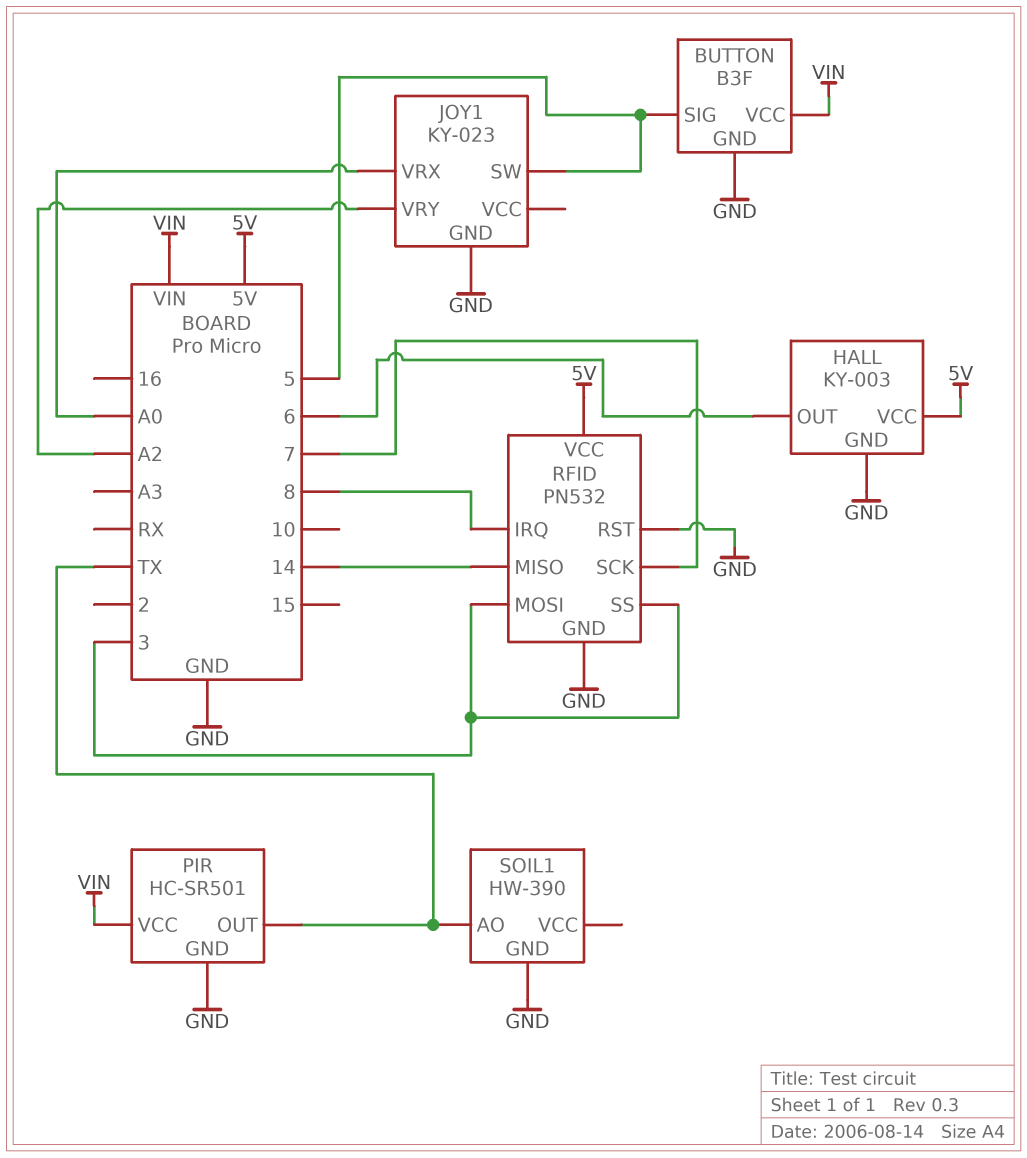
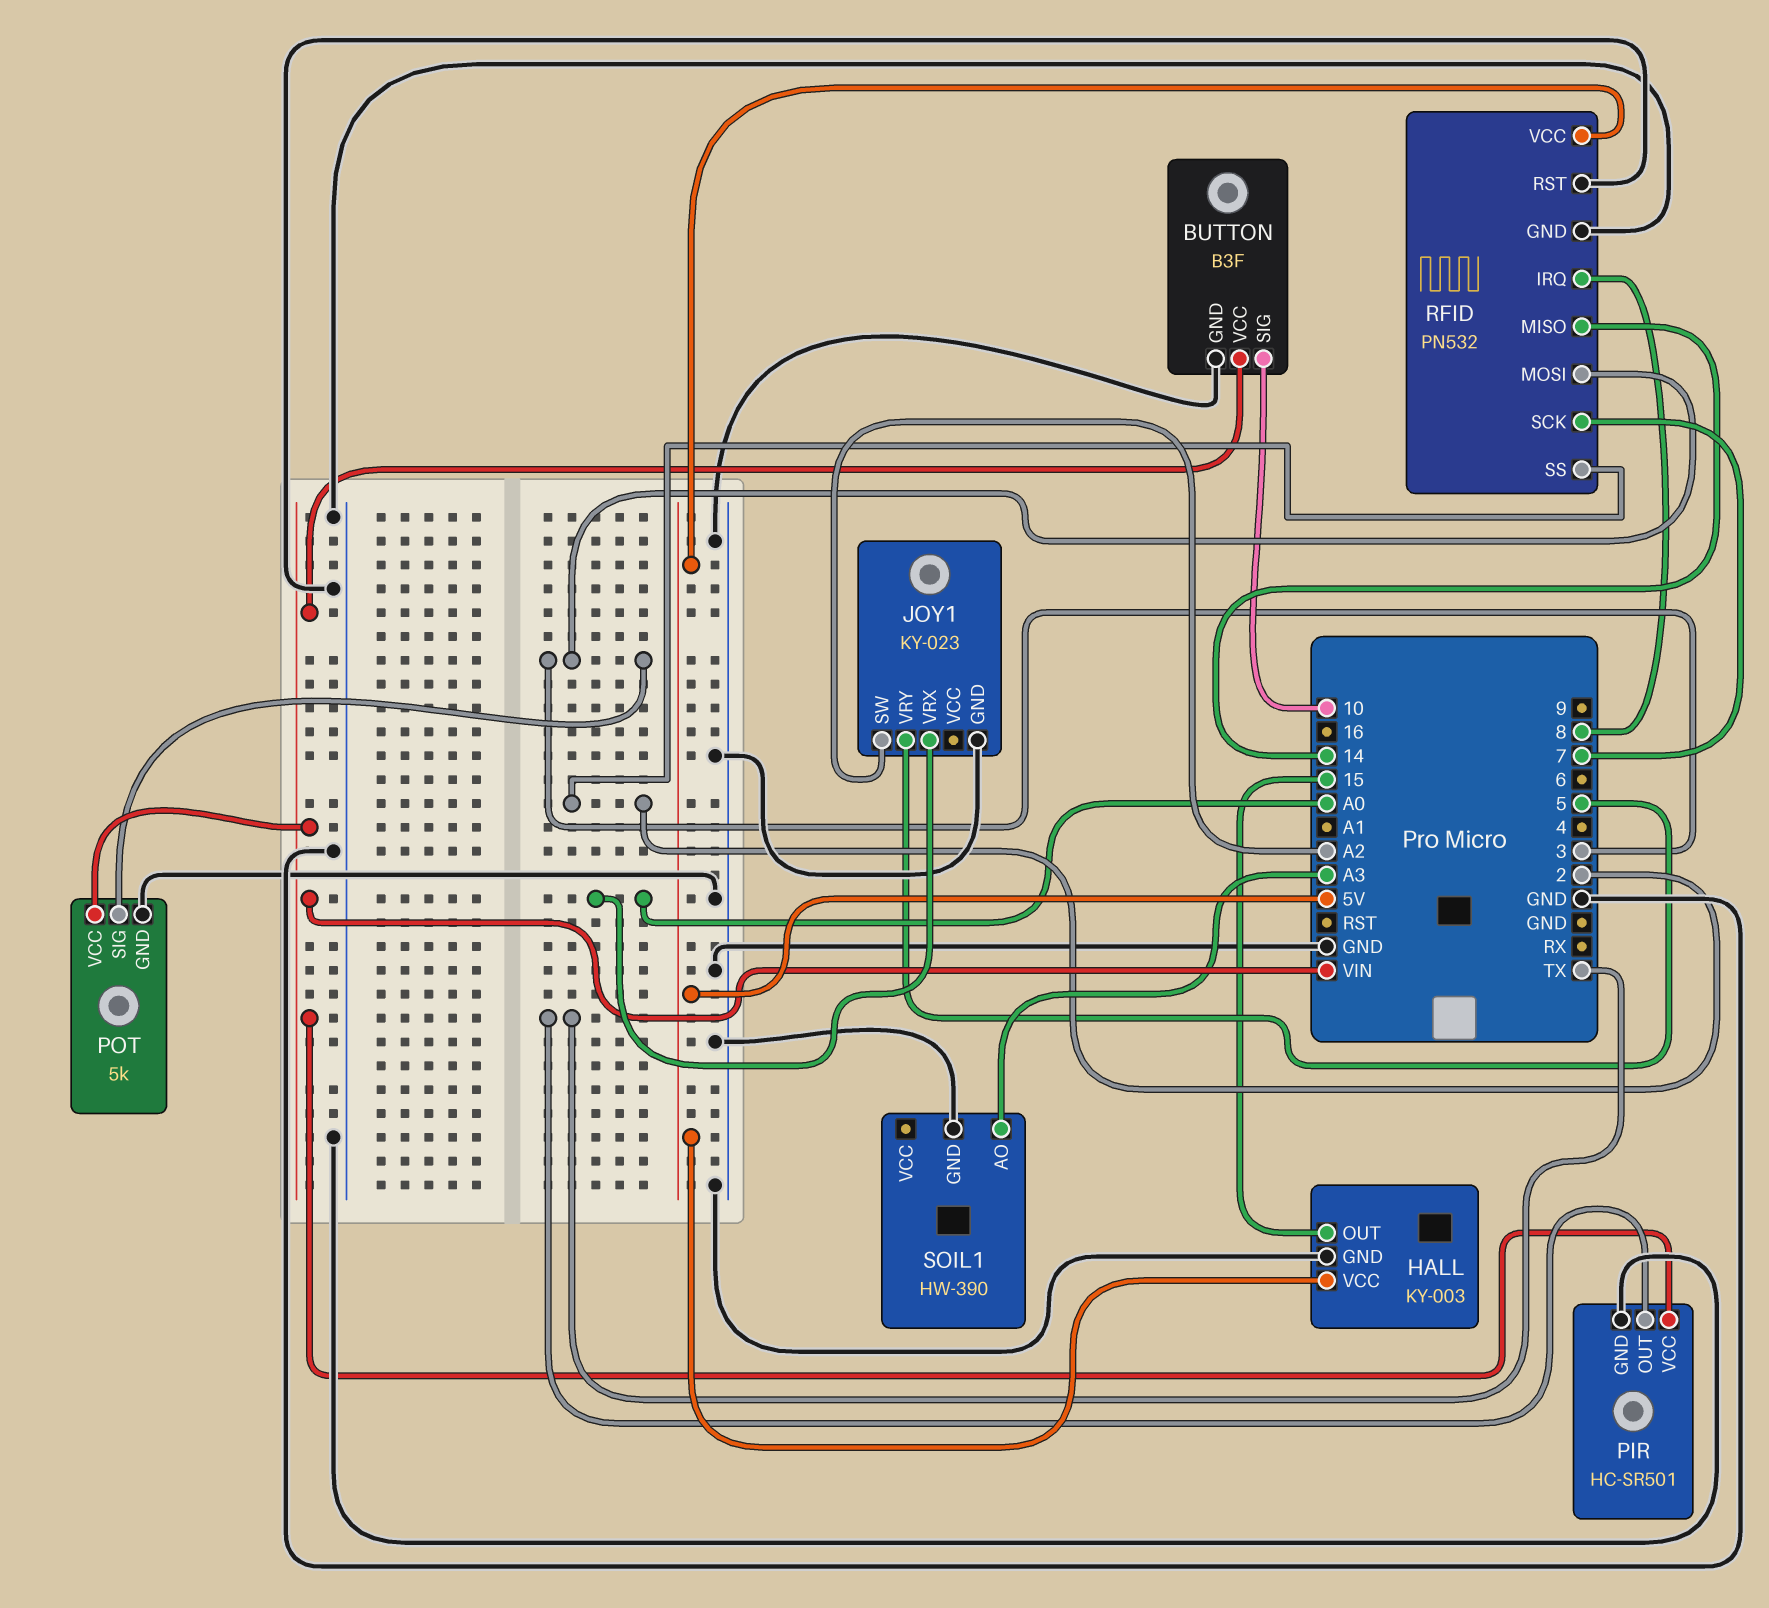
BUTTON pin SIG: 5 -> 10
HALL pin OUT: 6 -> 15
JOY1 pin SW: 5 -> A2
JOY1 pin VRY: A2 -> 5
POT: none -> 5k
POT pin GND: none -> GND
POT pin SIG: none -> 3
POT pin VCC: none -> VIN
RFID pin SS: 3 -> 2
SOIL1 pin AO: TX -> A3

